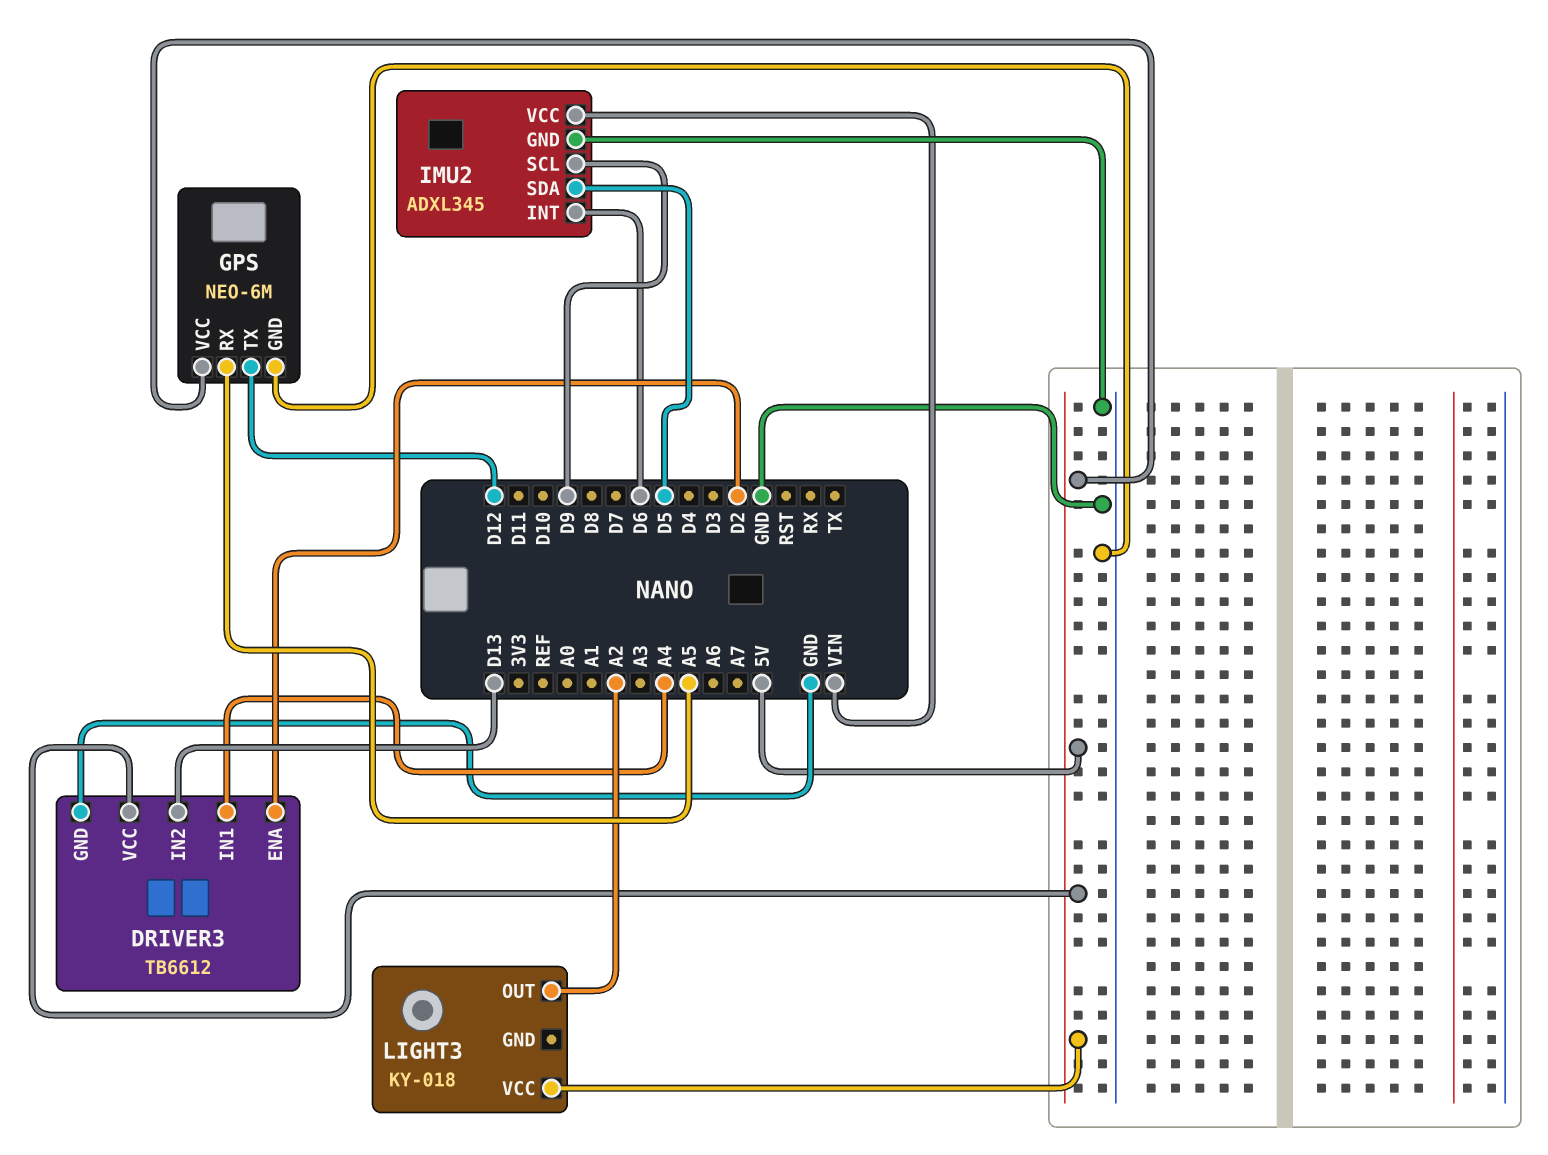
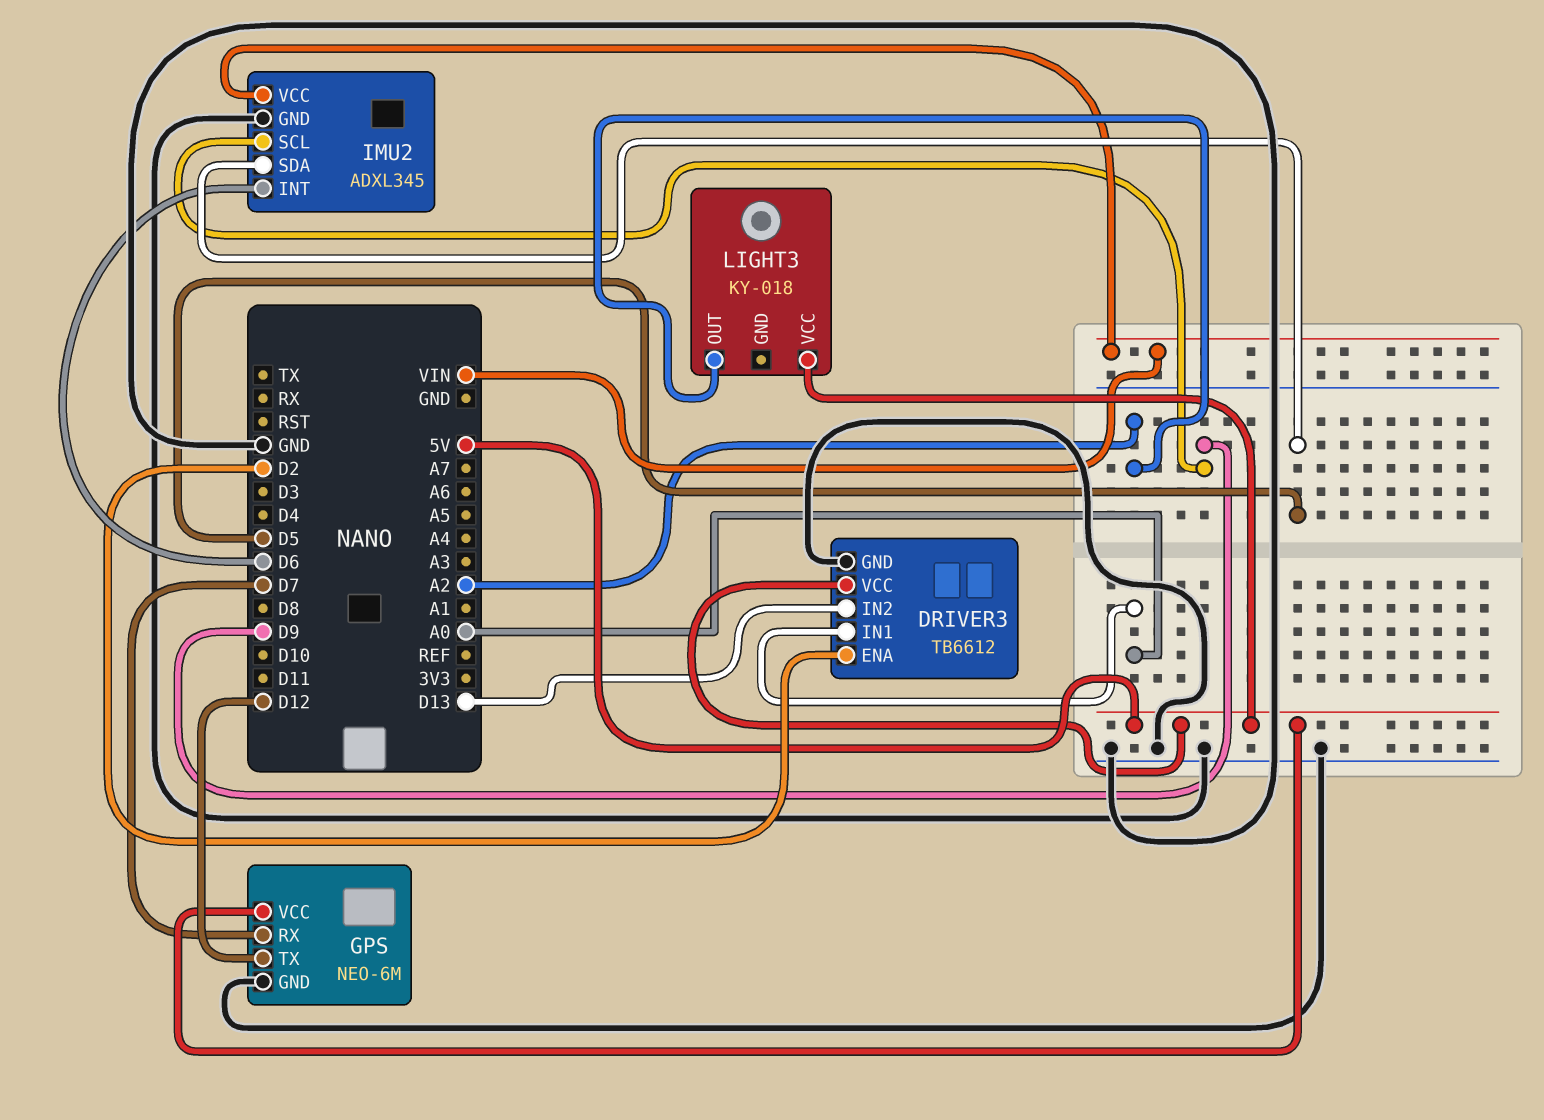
DRIVER3 pin IN1: A4 -> A0
GPS pin RX: A5 -> D7

